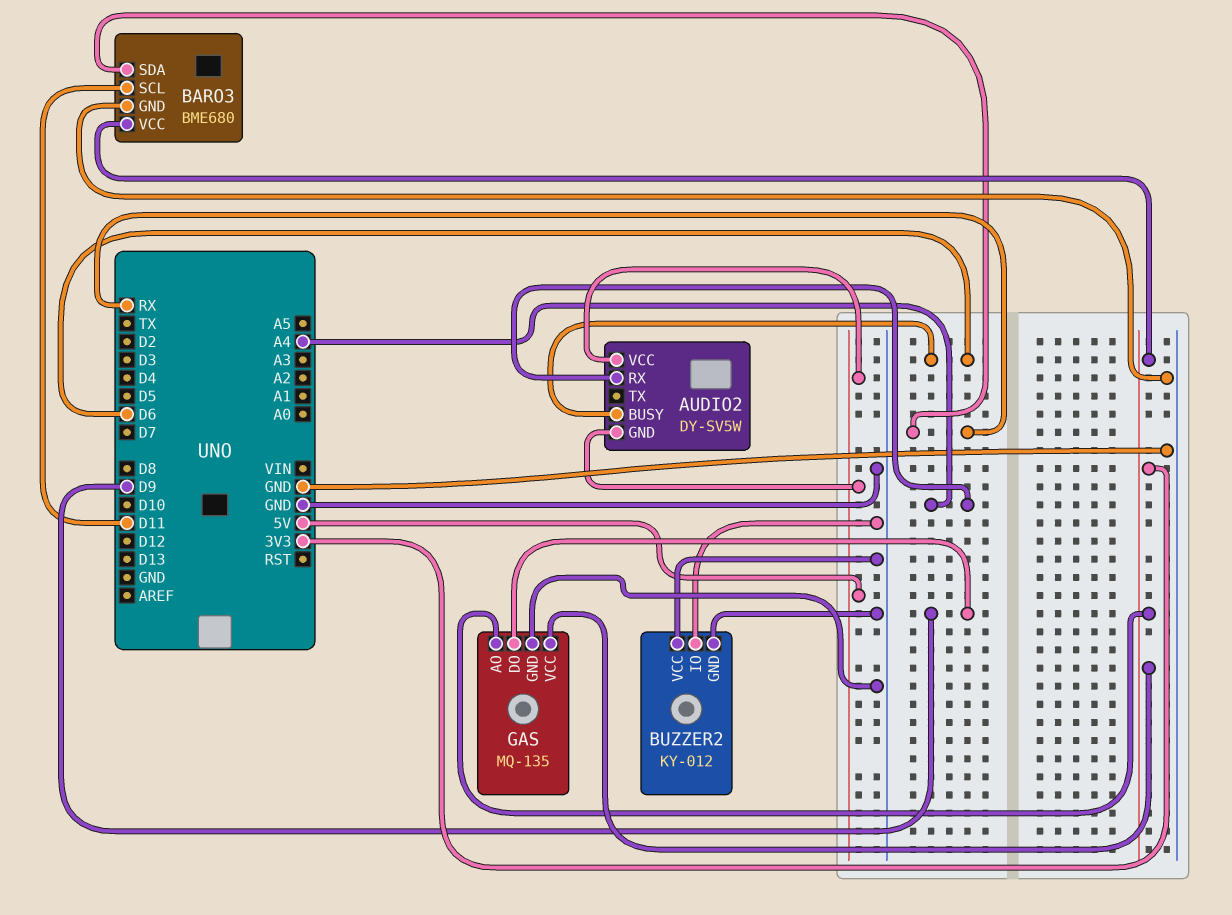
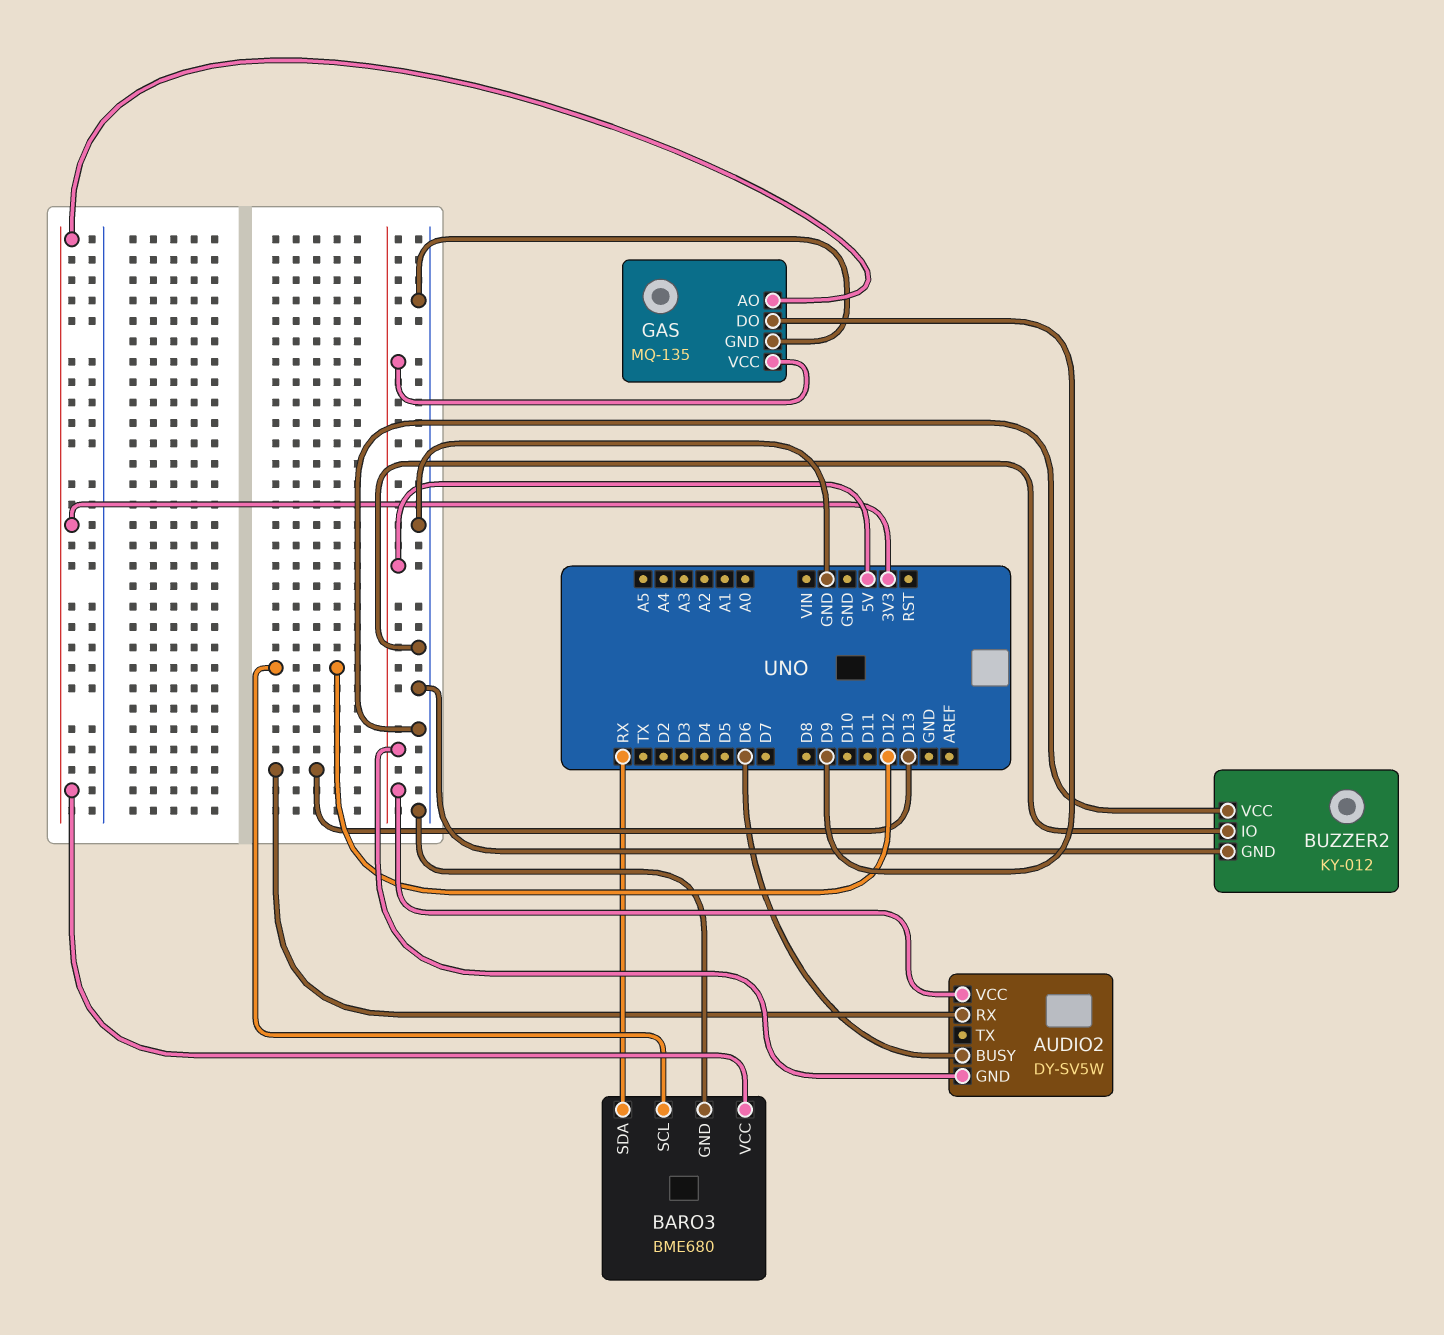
AUDIO2 pin RX: A4 -> D13
BARO3 pin SCL: D11 -> D12
GAS pin VCC: 3V3 -> 5V

